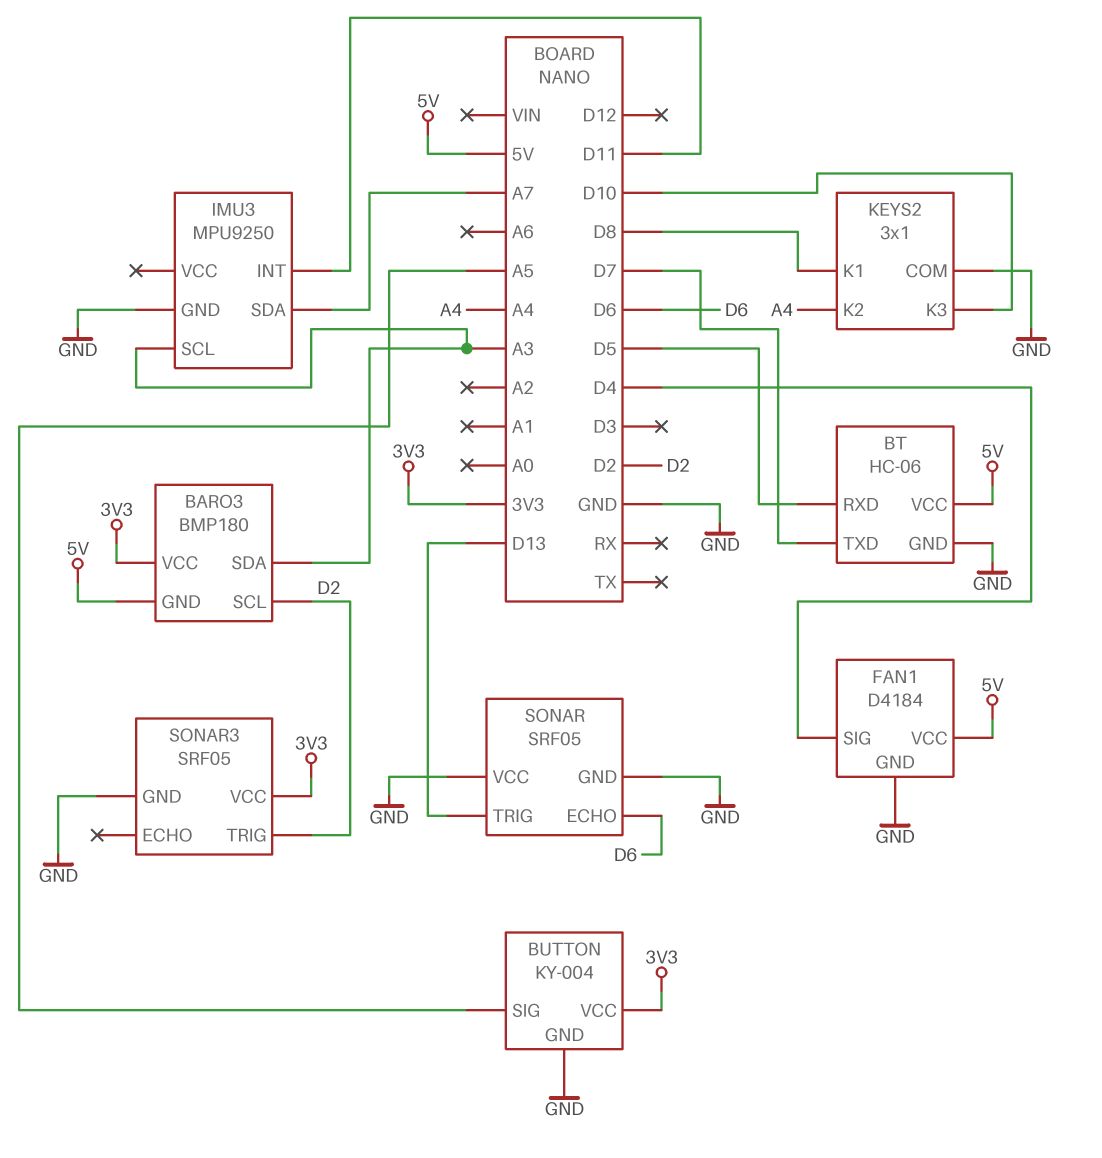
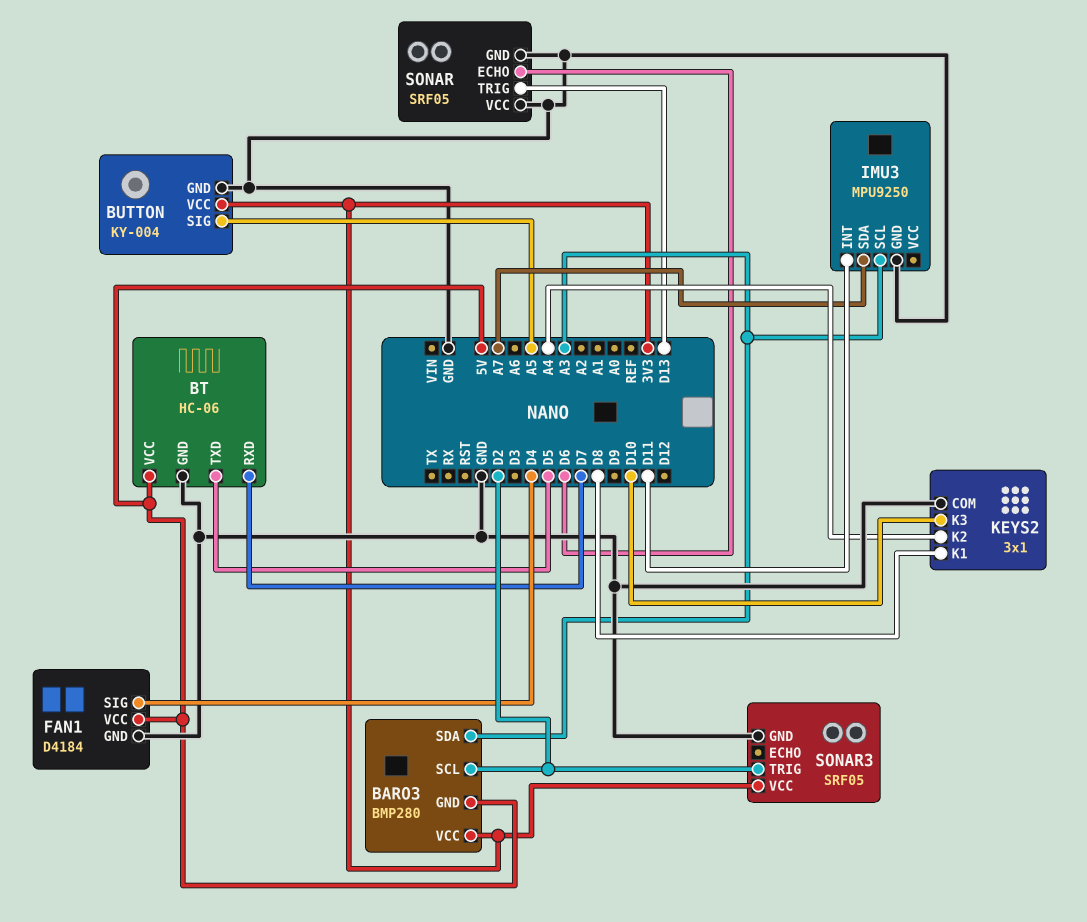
BARO3: BMP180 -> BMP280
BT pin RXD: D5 -> D7
BT pin TXD: D7 -> D5

